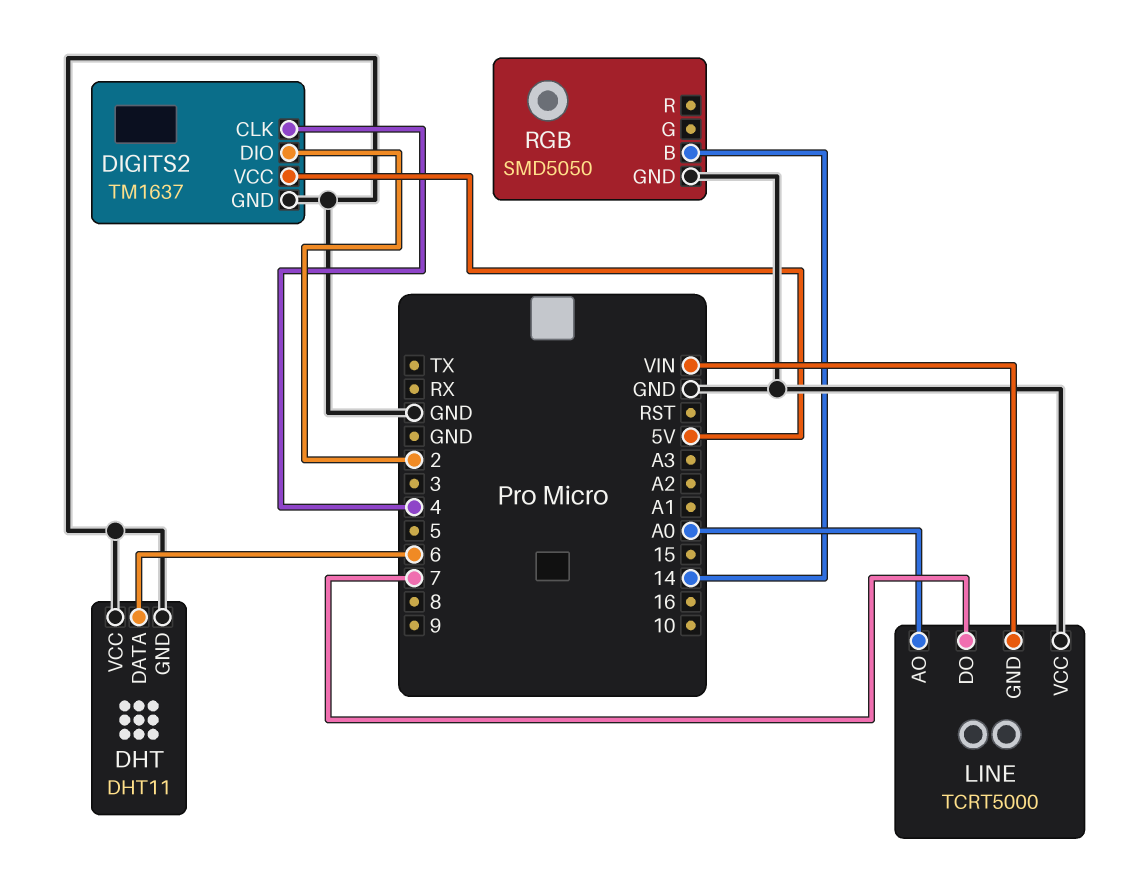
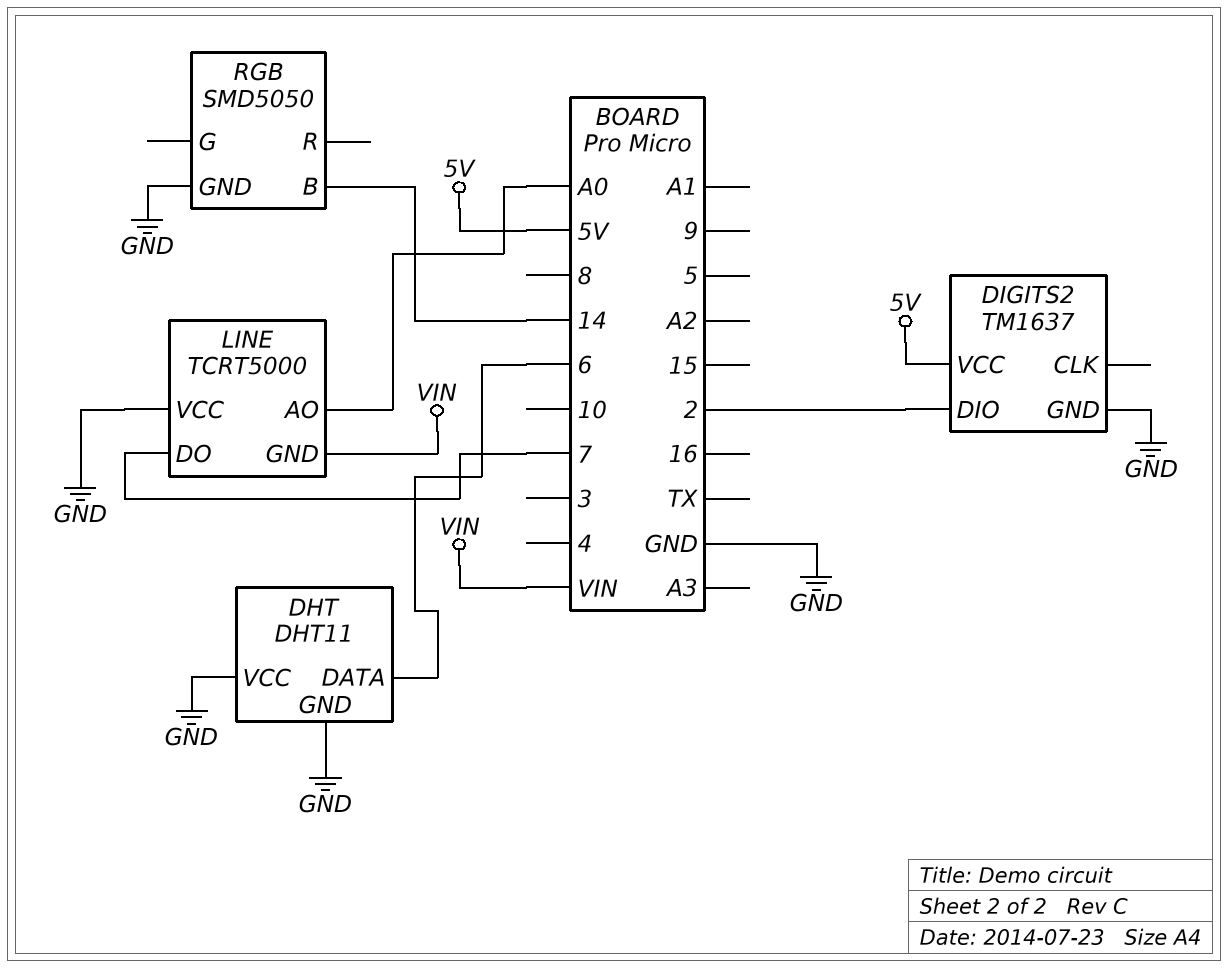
DIGITS2 pin CLK: 4 -> none

